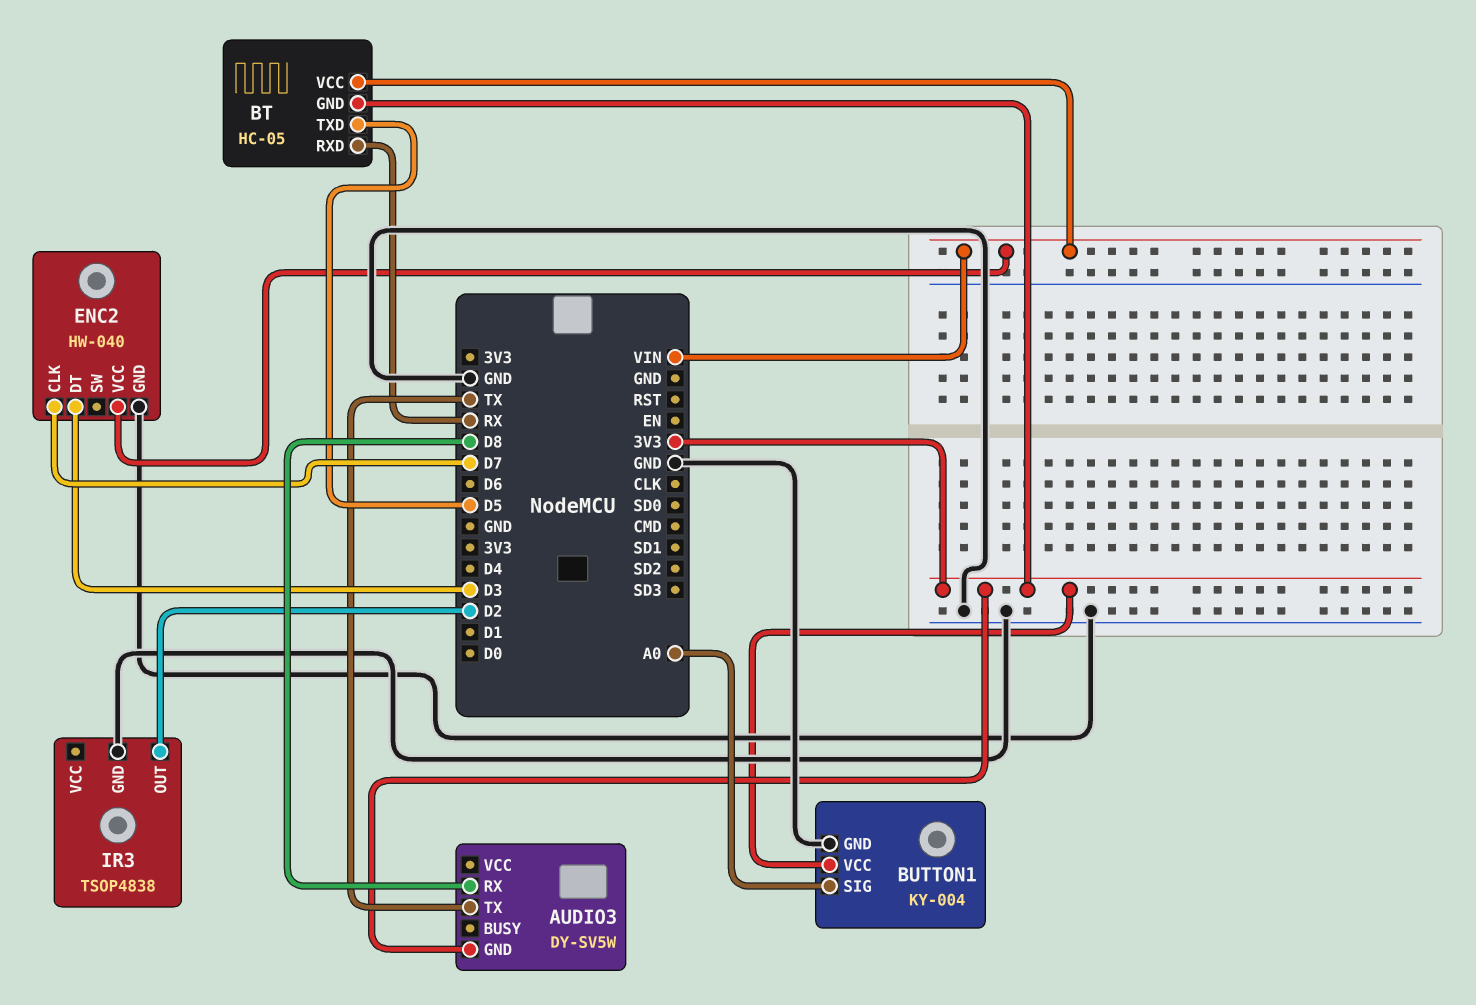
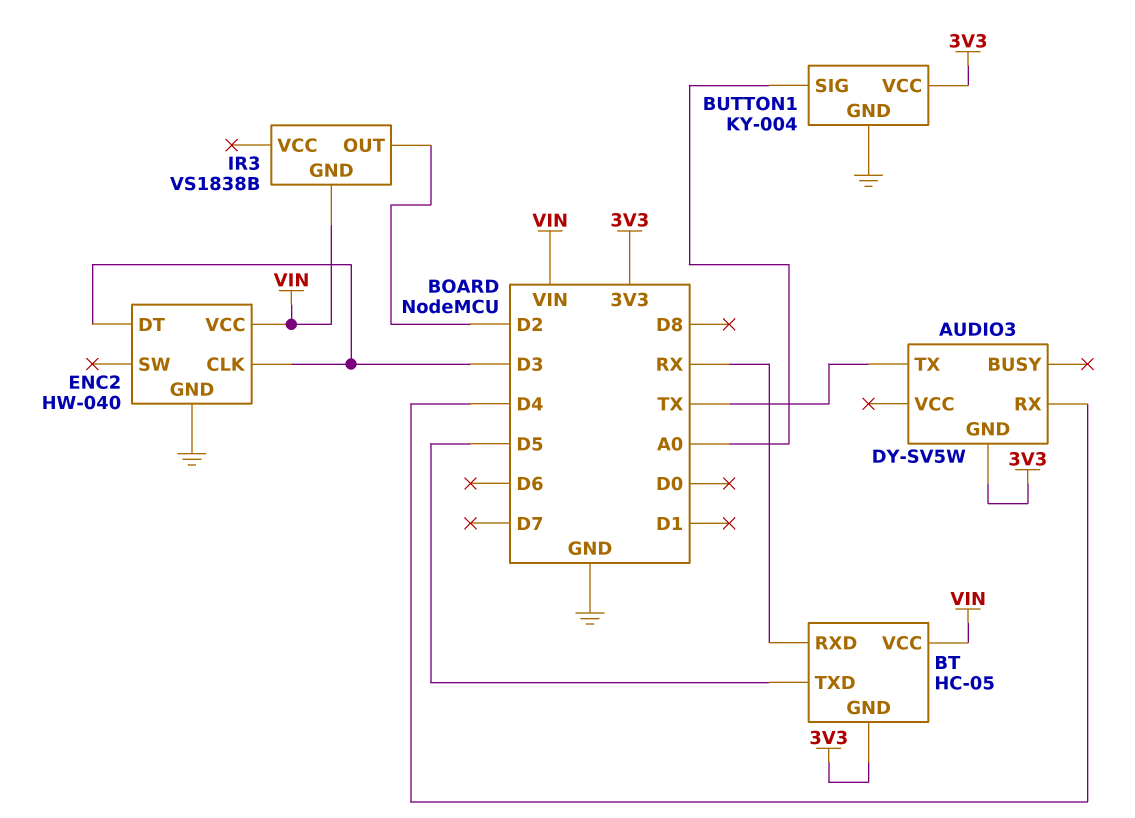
AUDIO3 pin RX: D8 -> D4
ENC2 pin CLK: D7 -> D3
IR3: TSOP4838 -> VS1838B
IR3 pin GND: GND -> VIN

